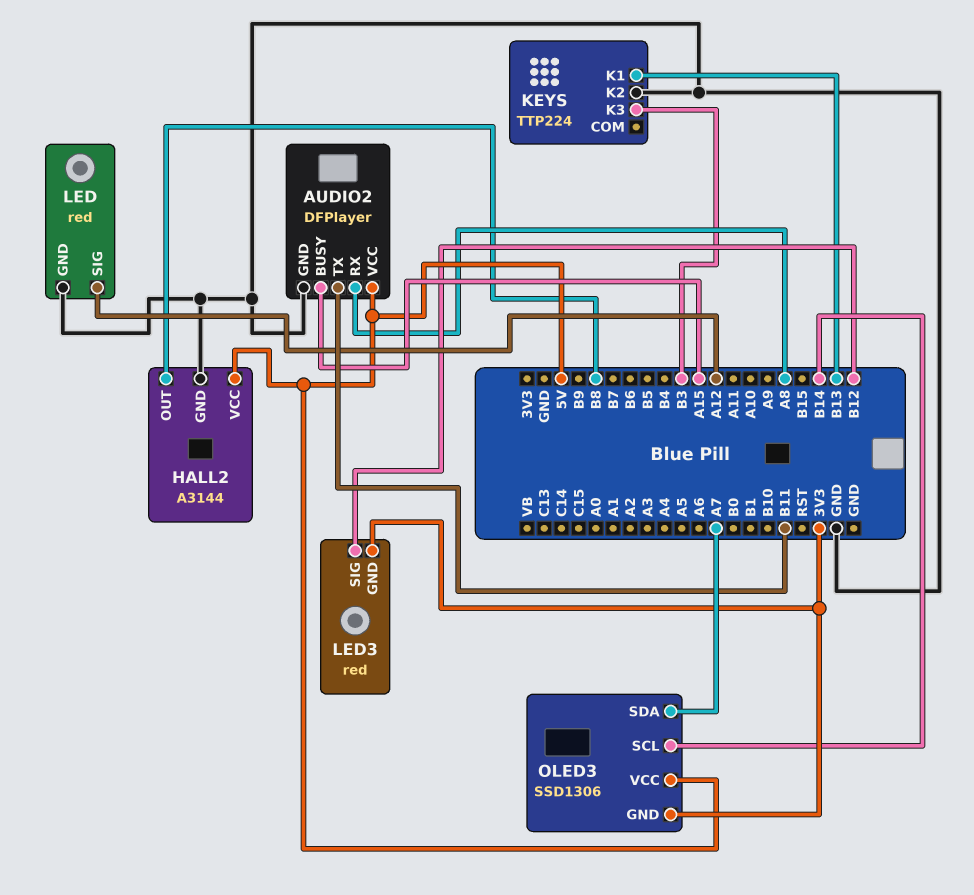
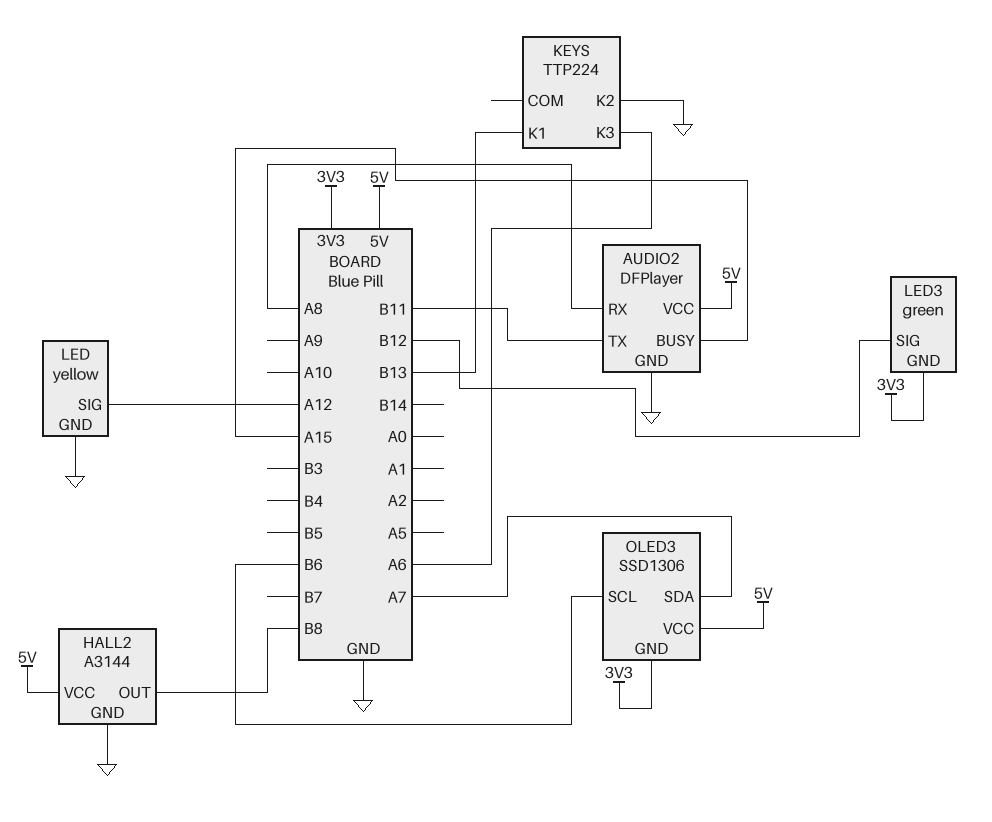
KEYS pin K3: B3 -> A6
LED: red -> yellow
LED3: red -> green
OLED3 pin SCL: B14 -> B6

